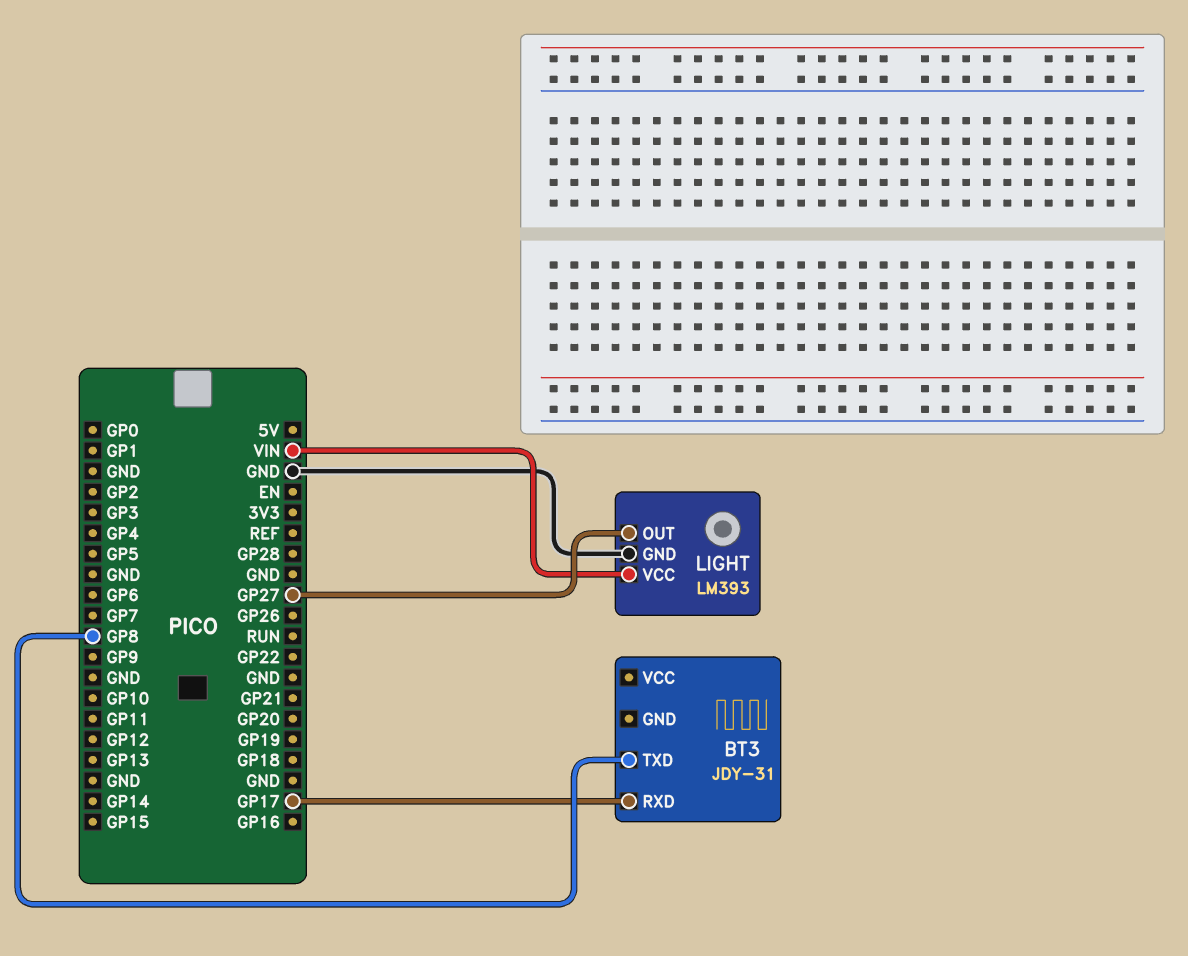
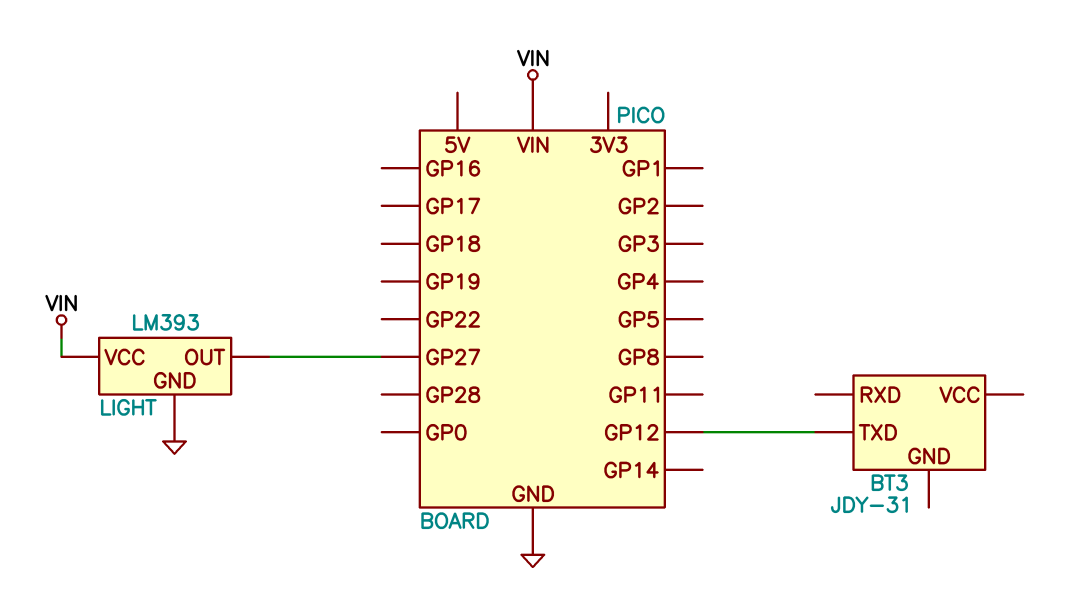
BT3 pin RXD: GP17 -> none
BT3 pin TXD: GP8 -> GP12

